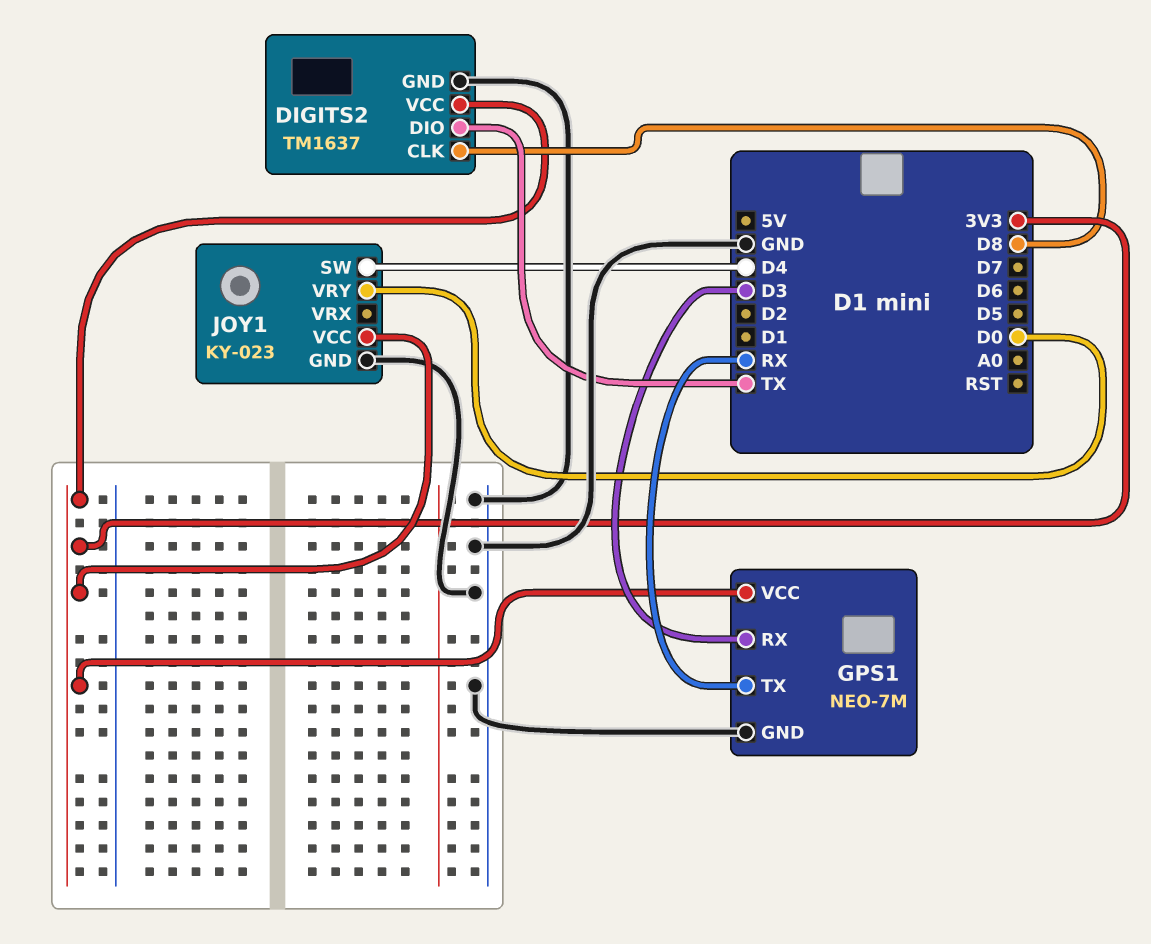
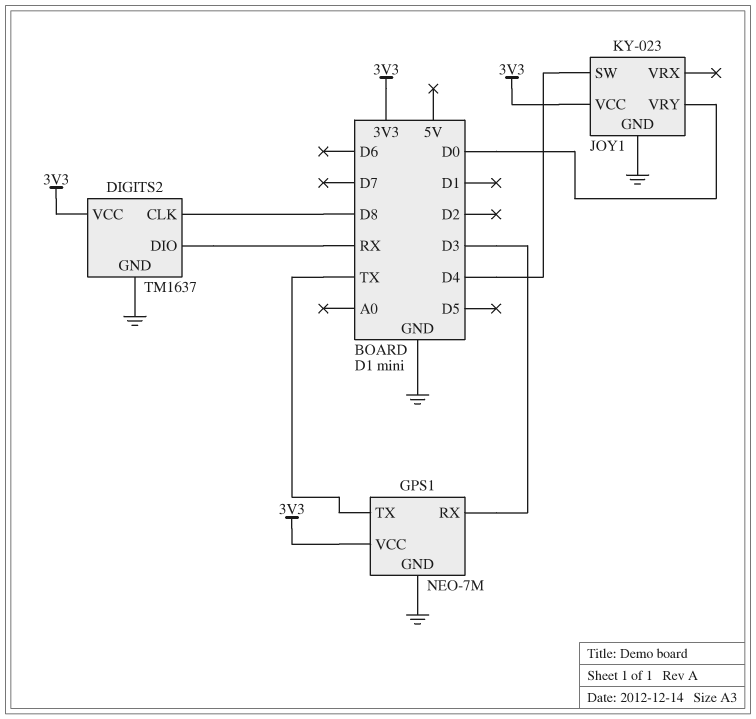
DIGITS2 pin DIO: TX -> RX
GPS1 pin TX: RX -> TX

